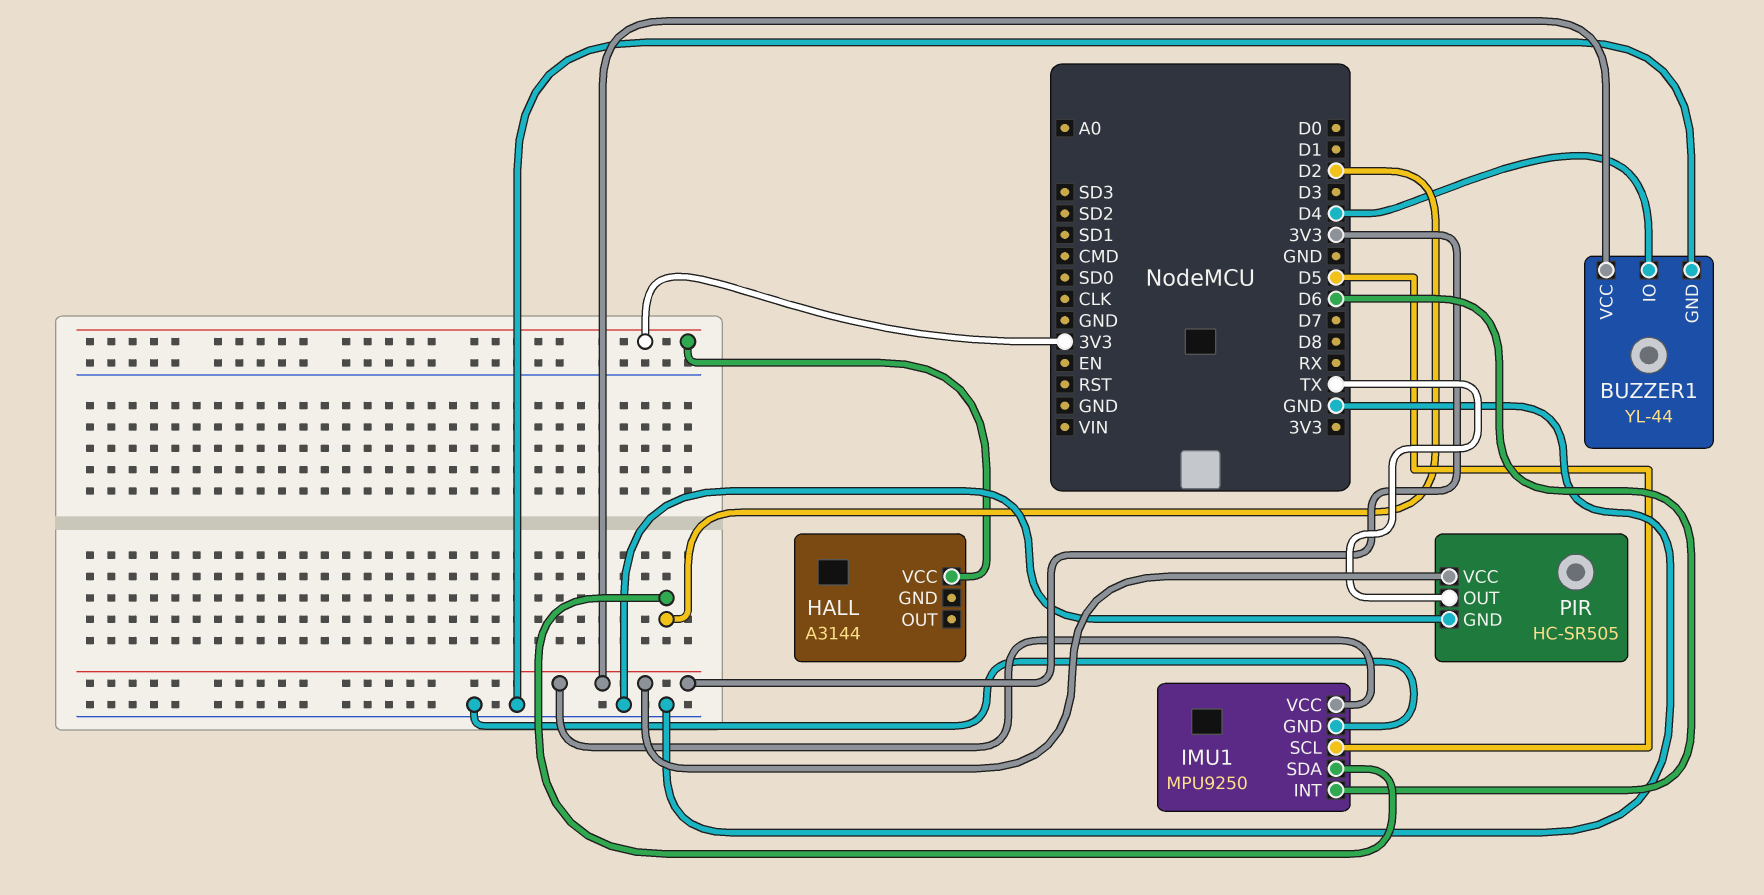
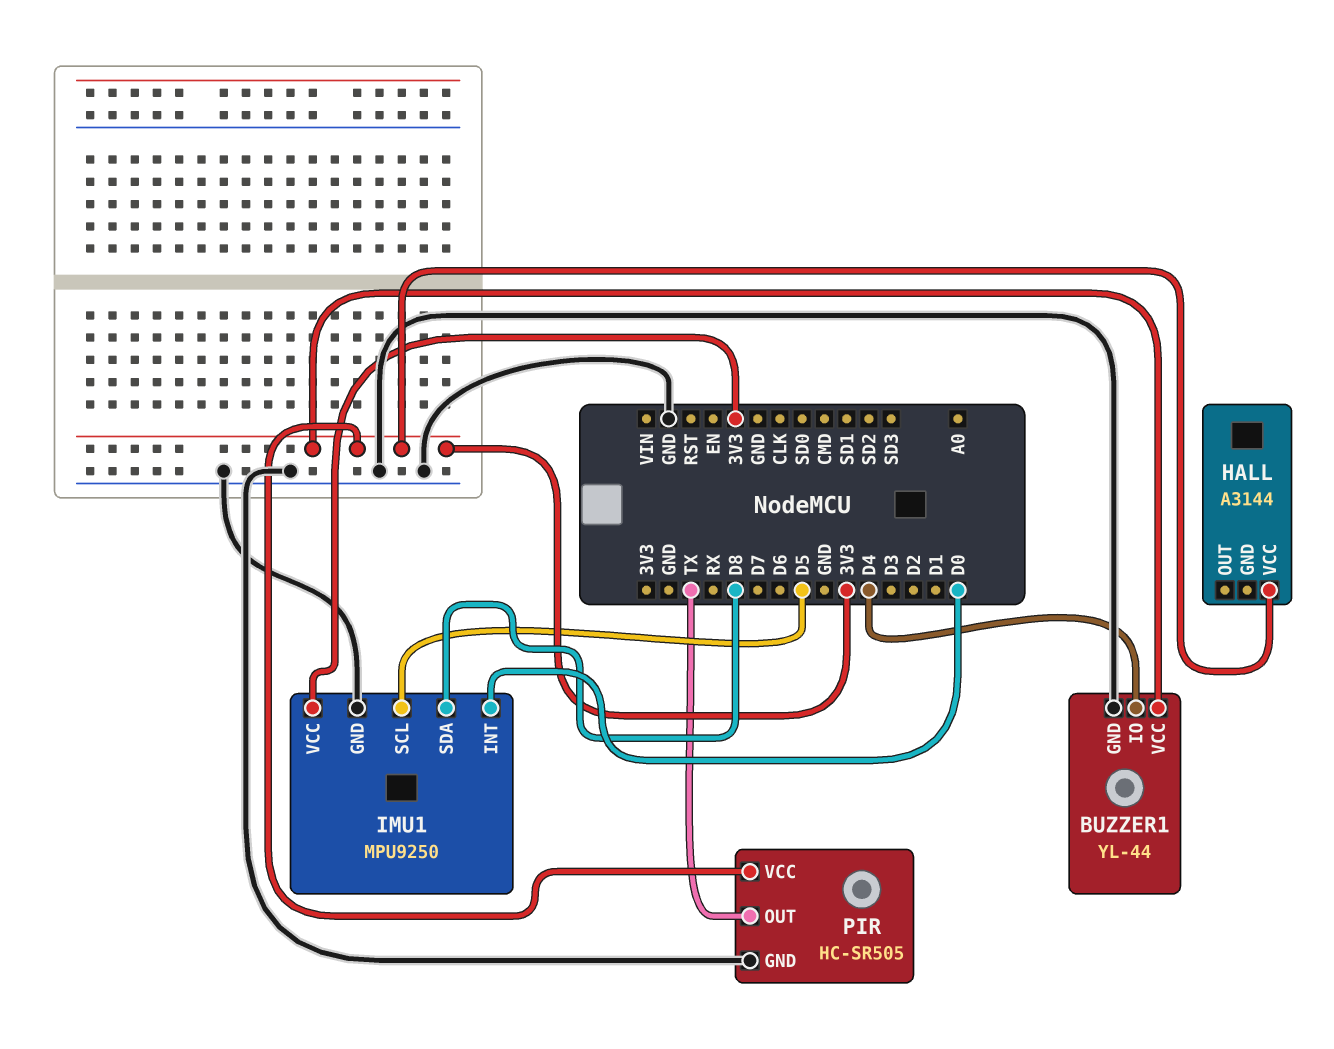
IMU1 pin INT: D6 -> D0
IMU1 pin SDA: D2 -> D8

